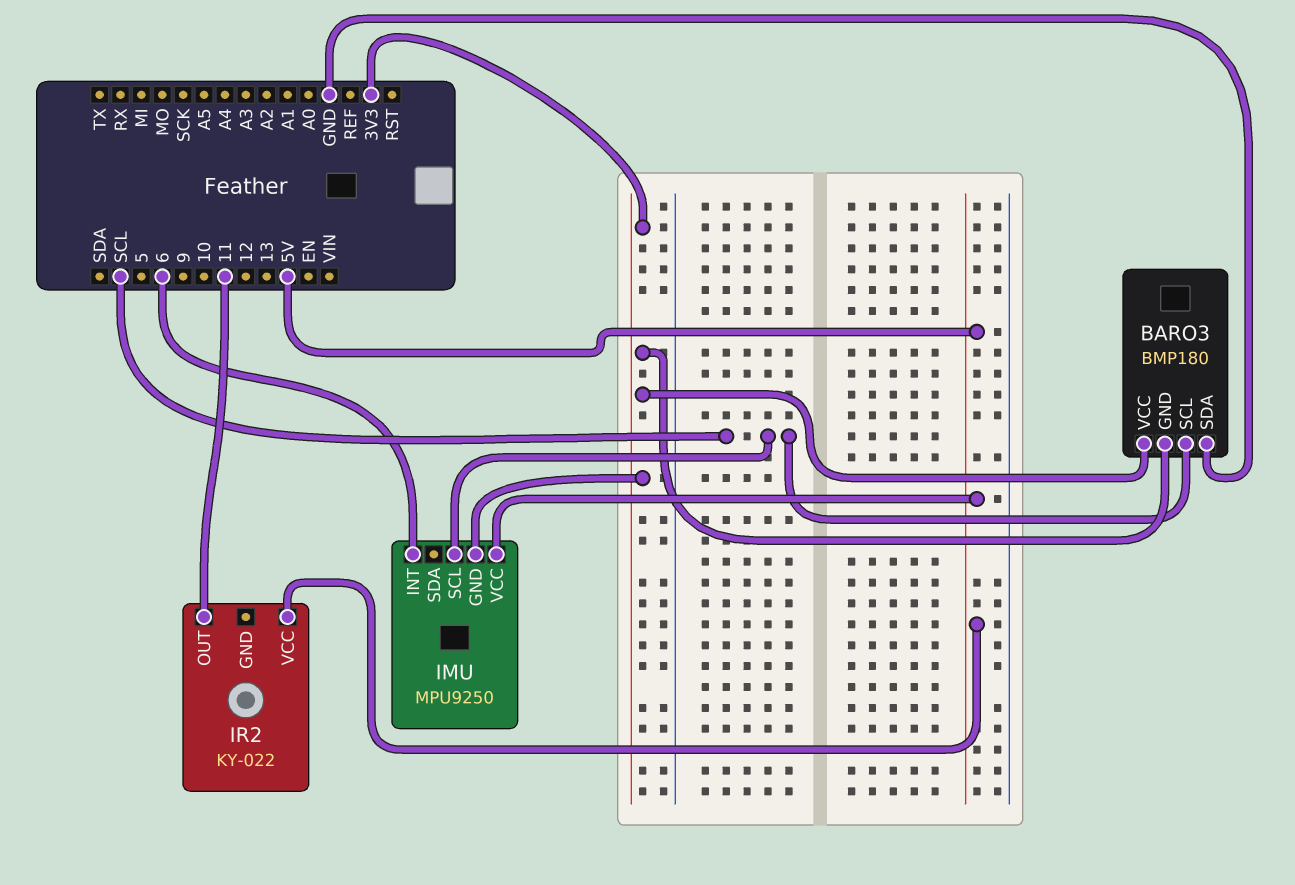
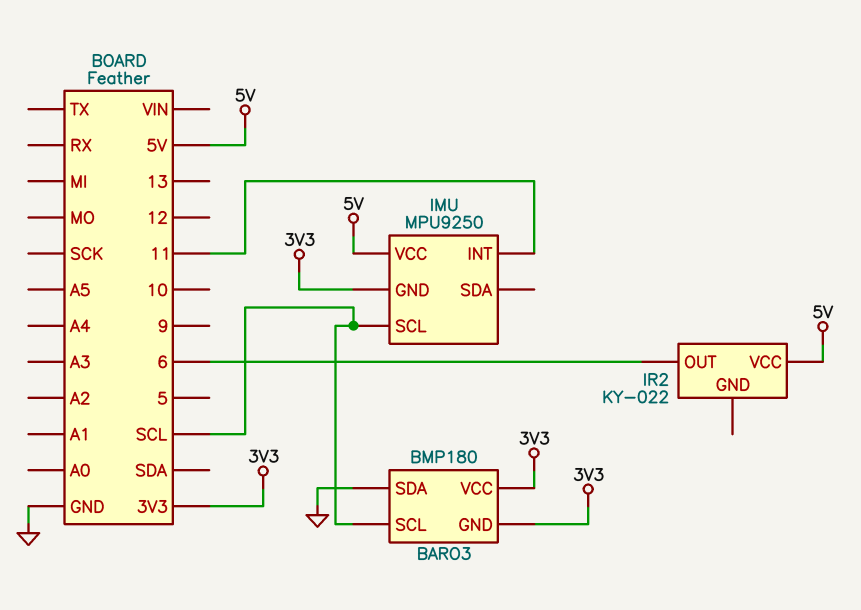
IMU pin INT: 6 -> 11
IR2 pin OUT: 11 -> 6

